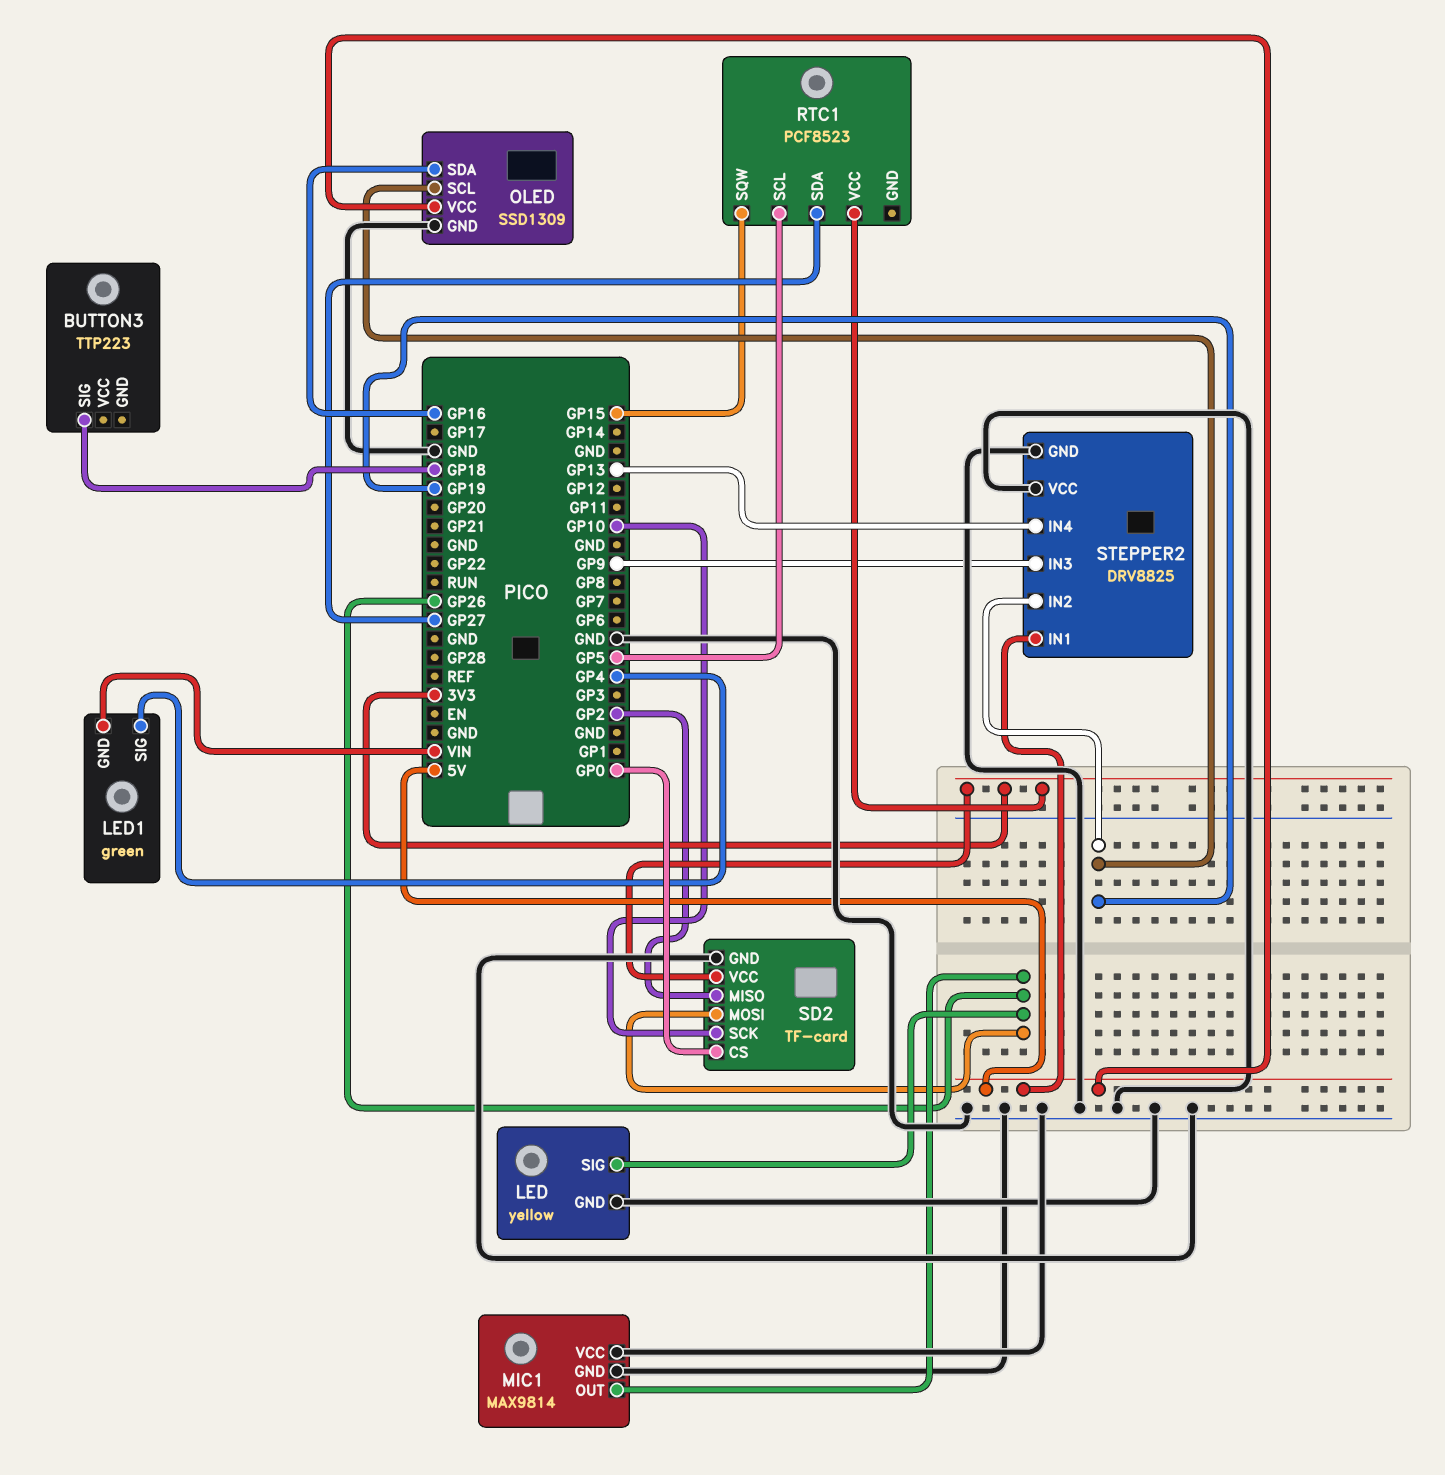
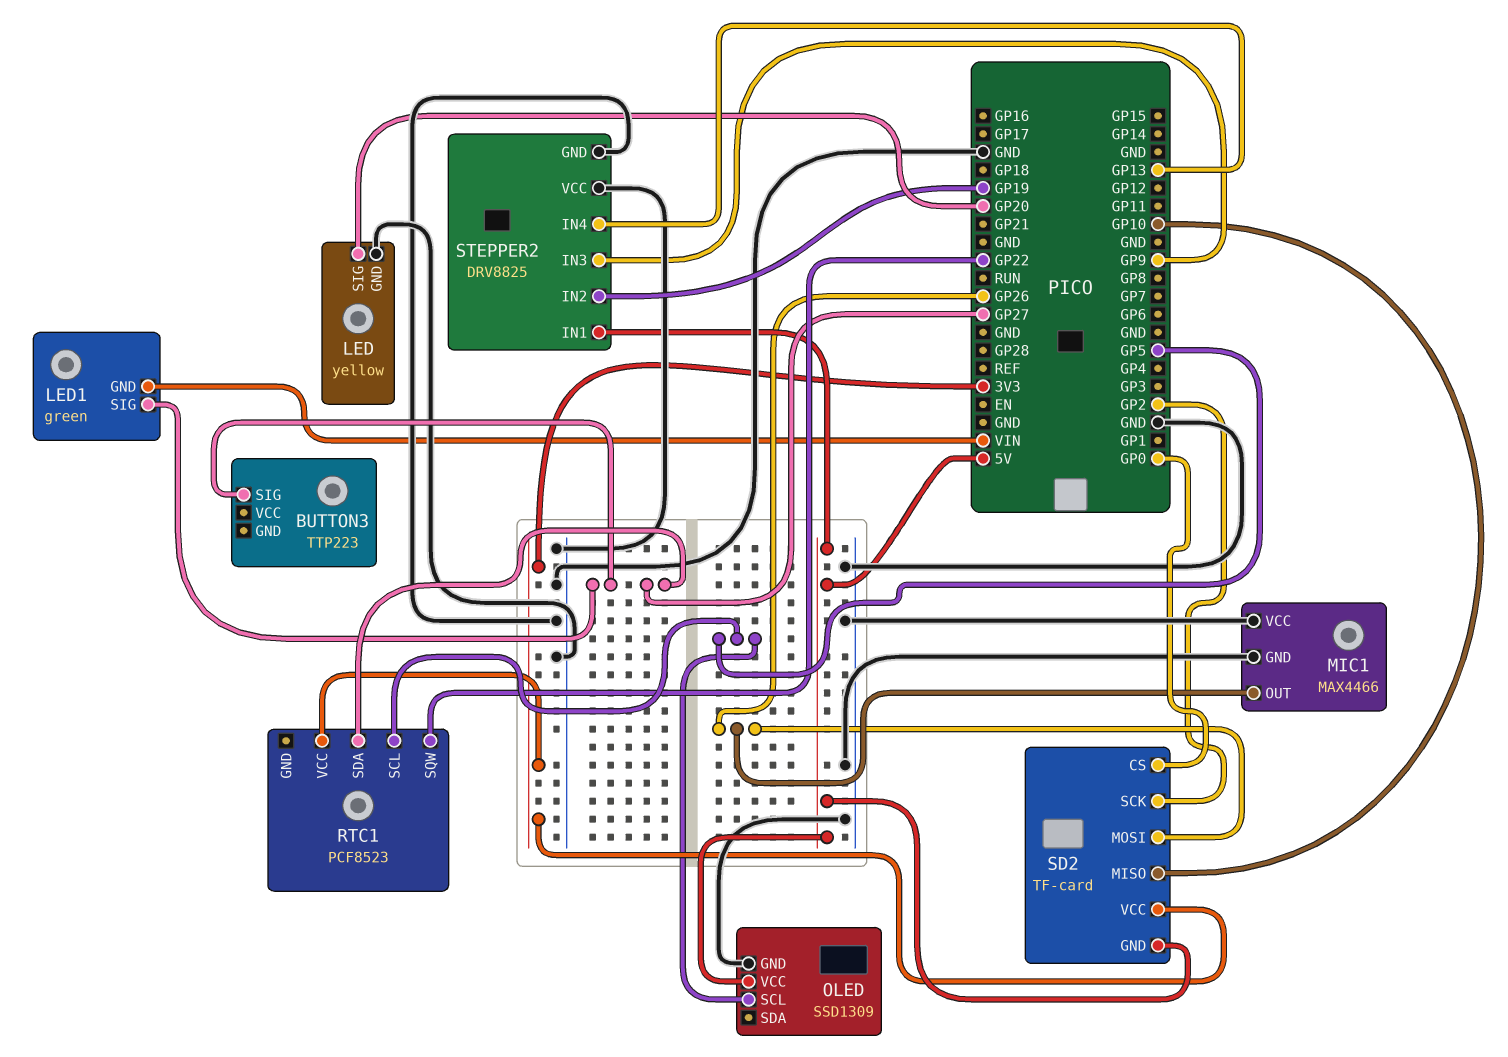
BUTTON3 pin SIG: GP18 -> GP27
LED pin SIG: GP26 -> GP20
LED1 pin SIG: GP4 -> GP27
MIC1: MAX9814 -> MAX4466
OLED pin SCL: GP19 -> GP5
OLED pin SDA: GP16 -> none
RTC1 pin SQW: GP15 -> GP22
SD2 pin GND: GND -> 5V
SD2 pin MISO: GP2 -> GP10
SD2 pin SCK: GP10 -> GP2

